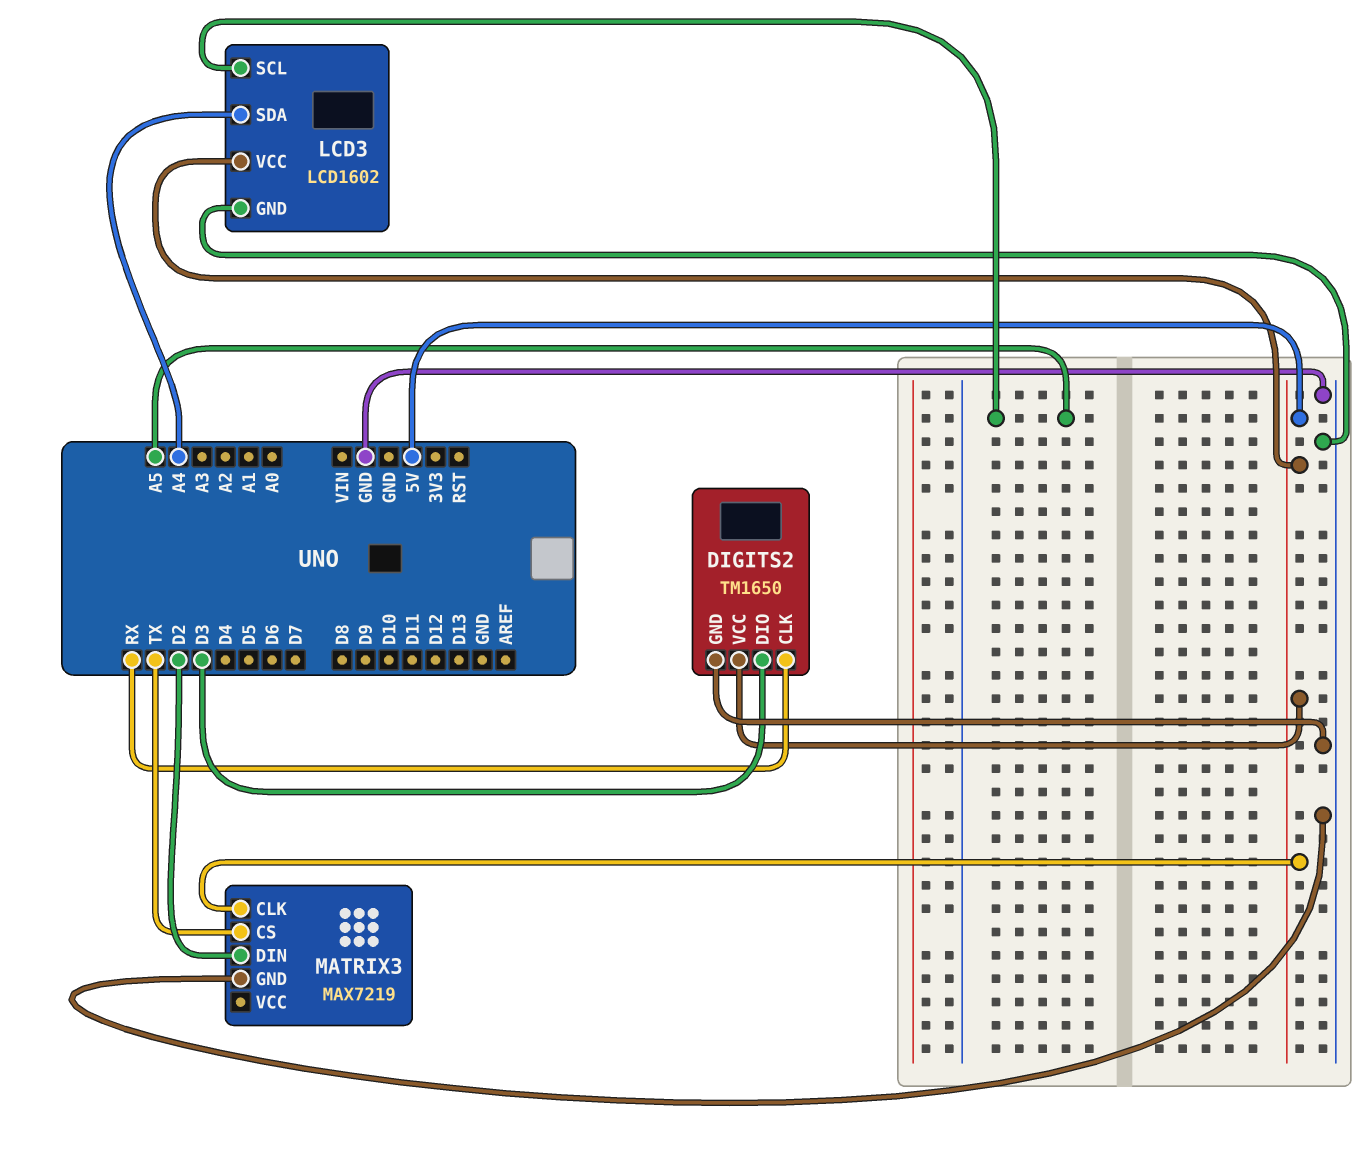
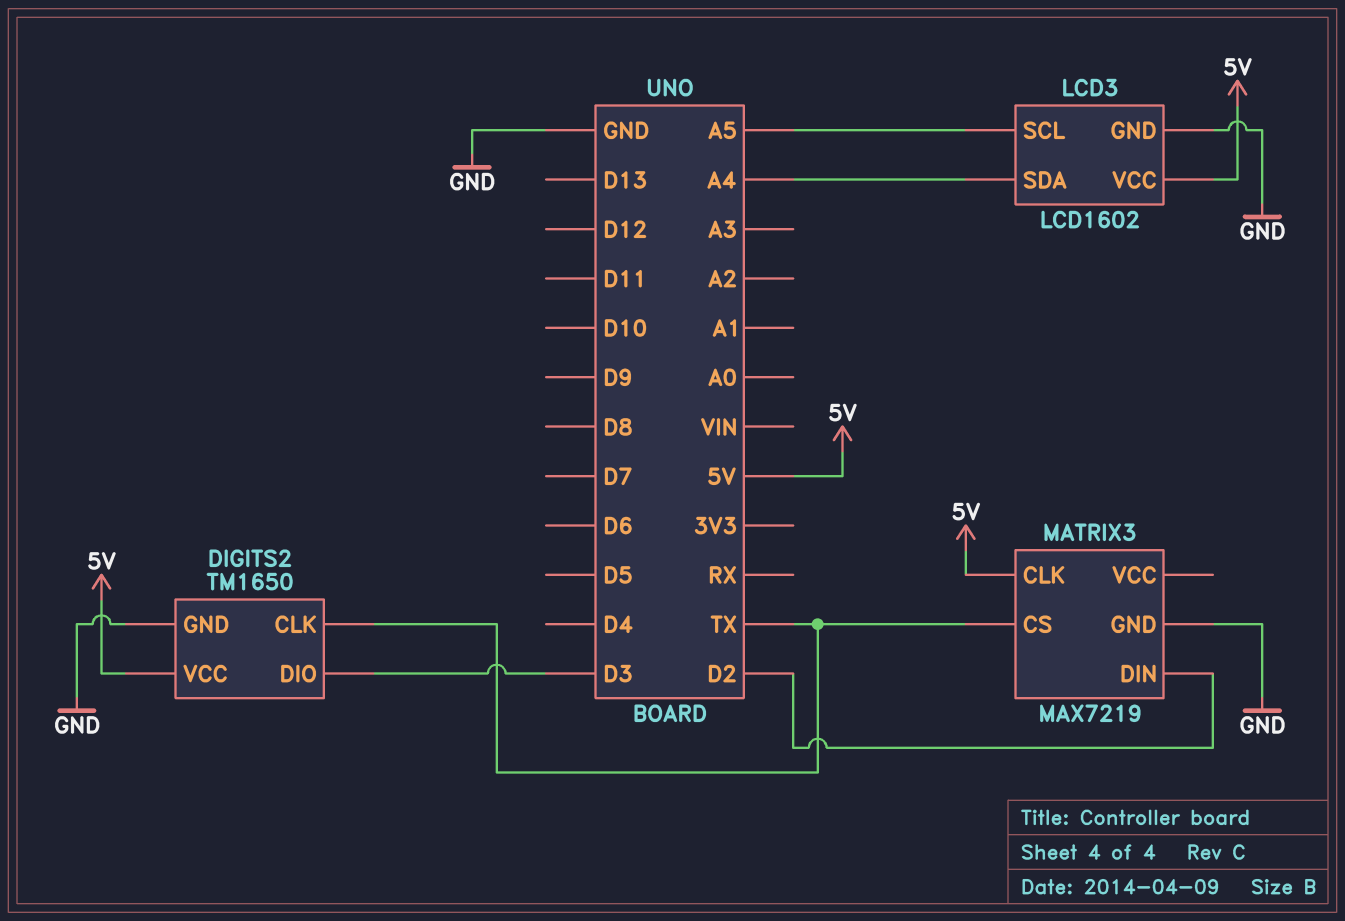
DIGITS2 pin CLK: RX -> TX

